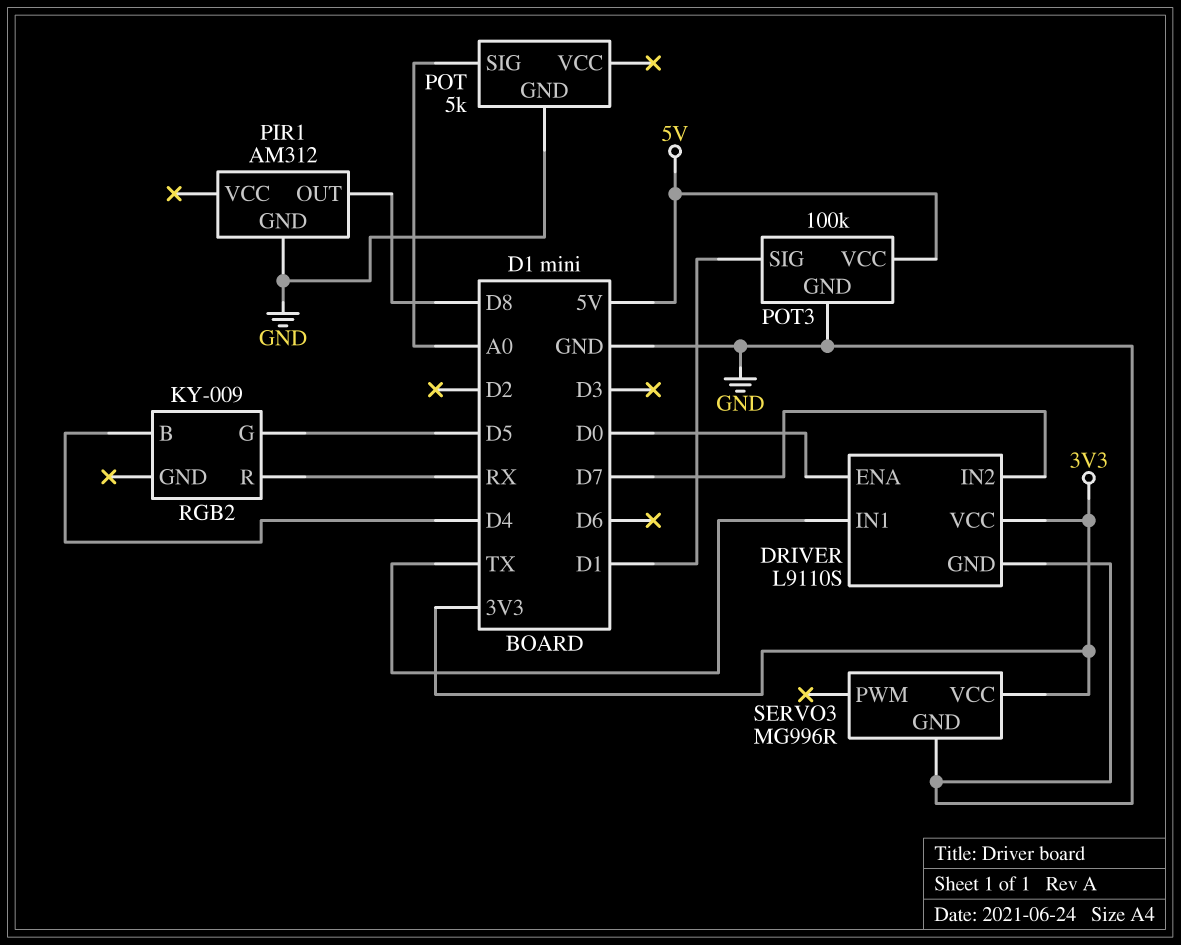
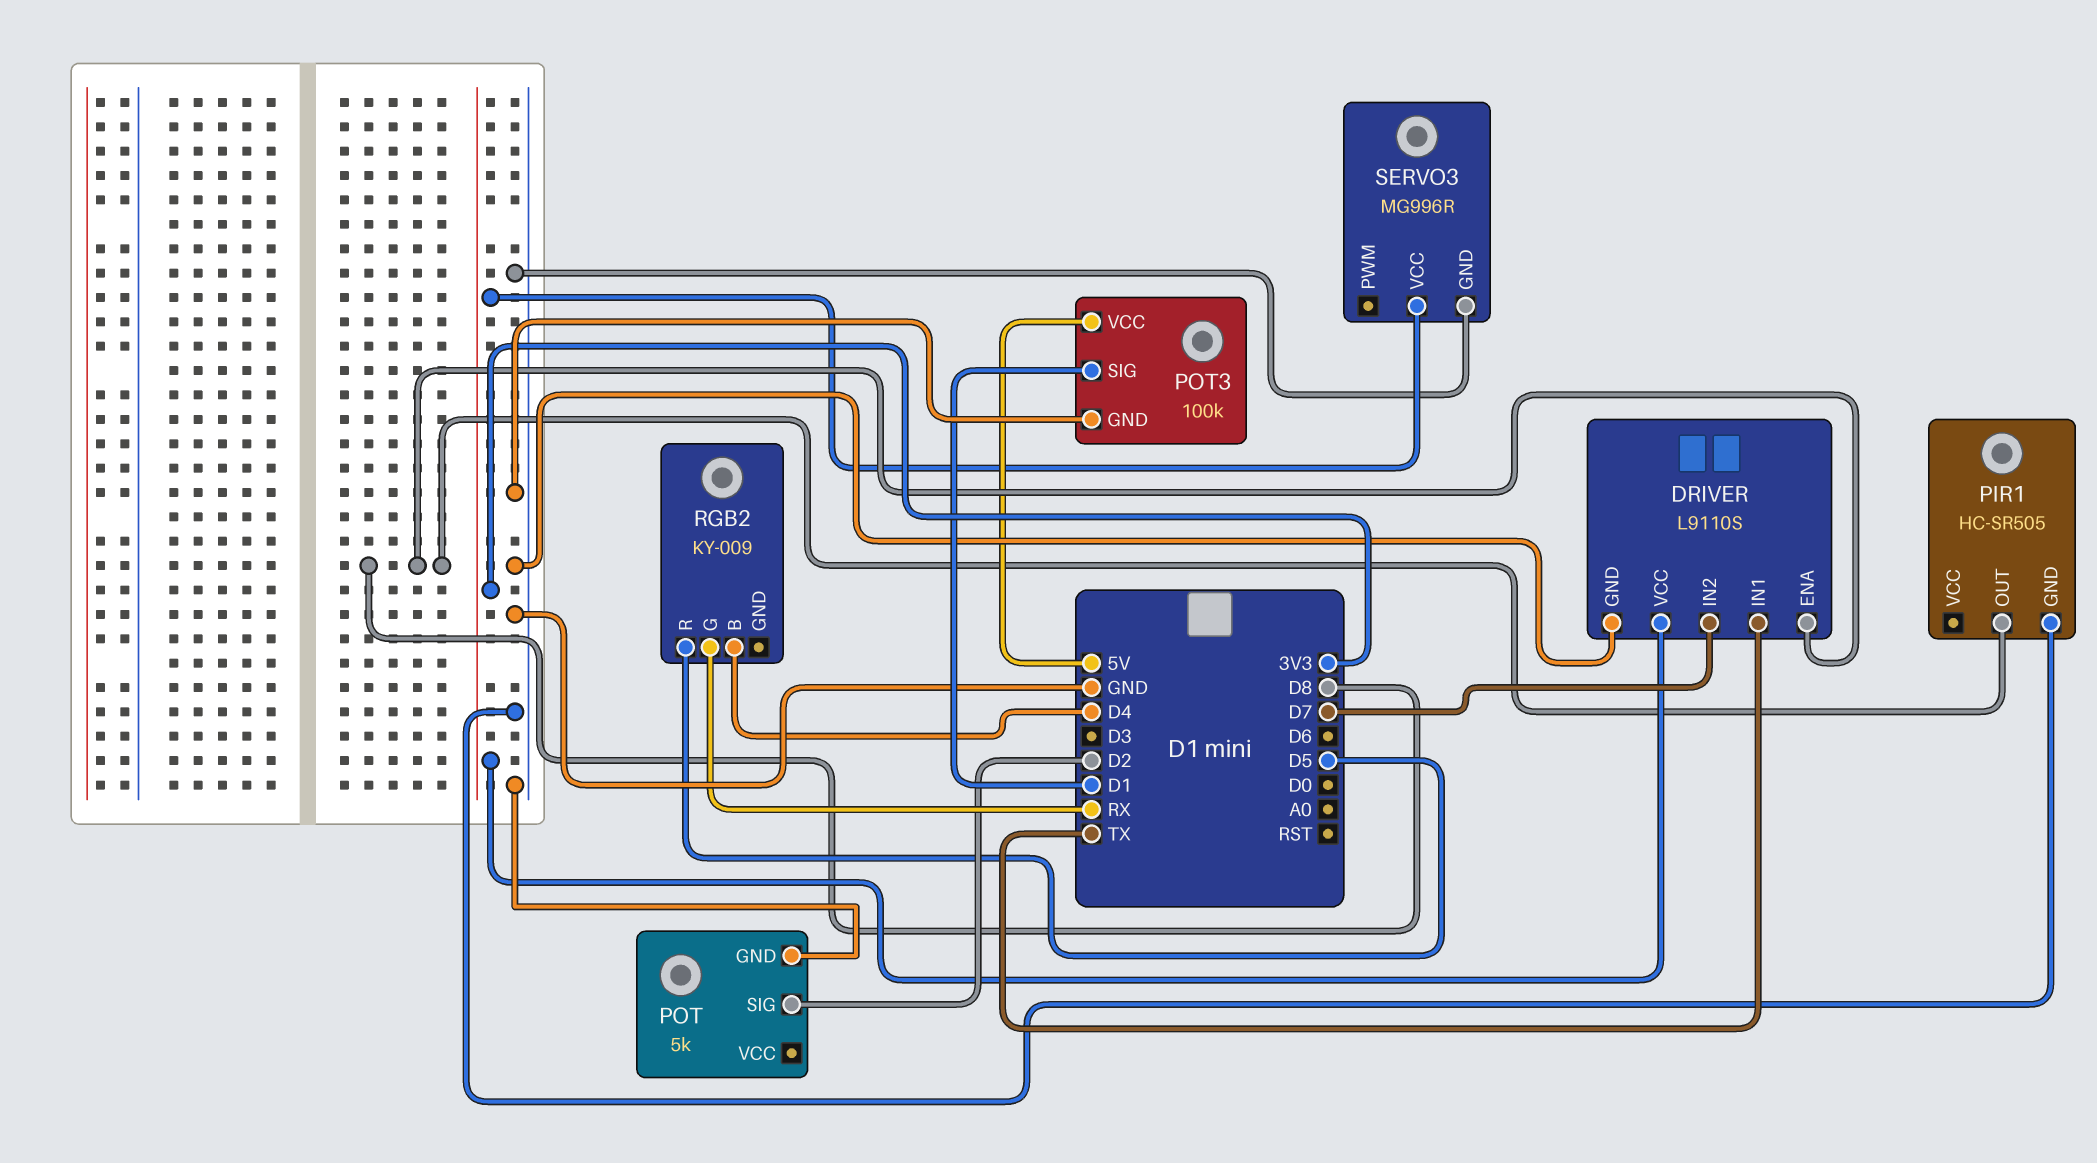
DRIVER pin ENA: D0 -> D8
PIR1: AM312 -> HC-SR505
POT pin SIG: A0 -> D2
RGB2 pin G: D5 -> RX
RGB2 pin R: RX -> D5

